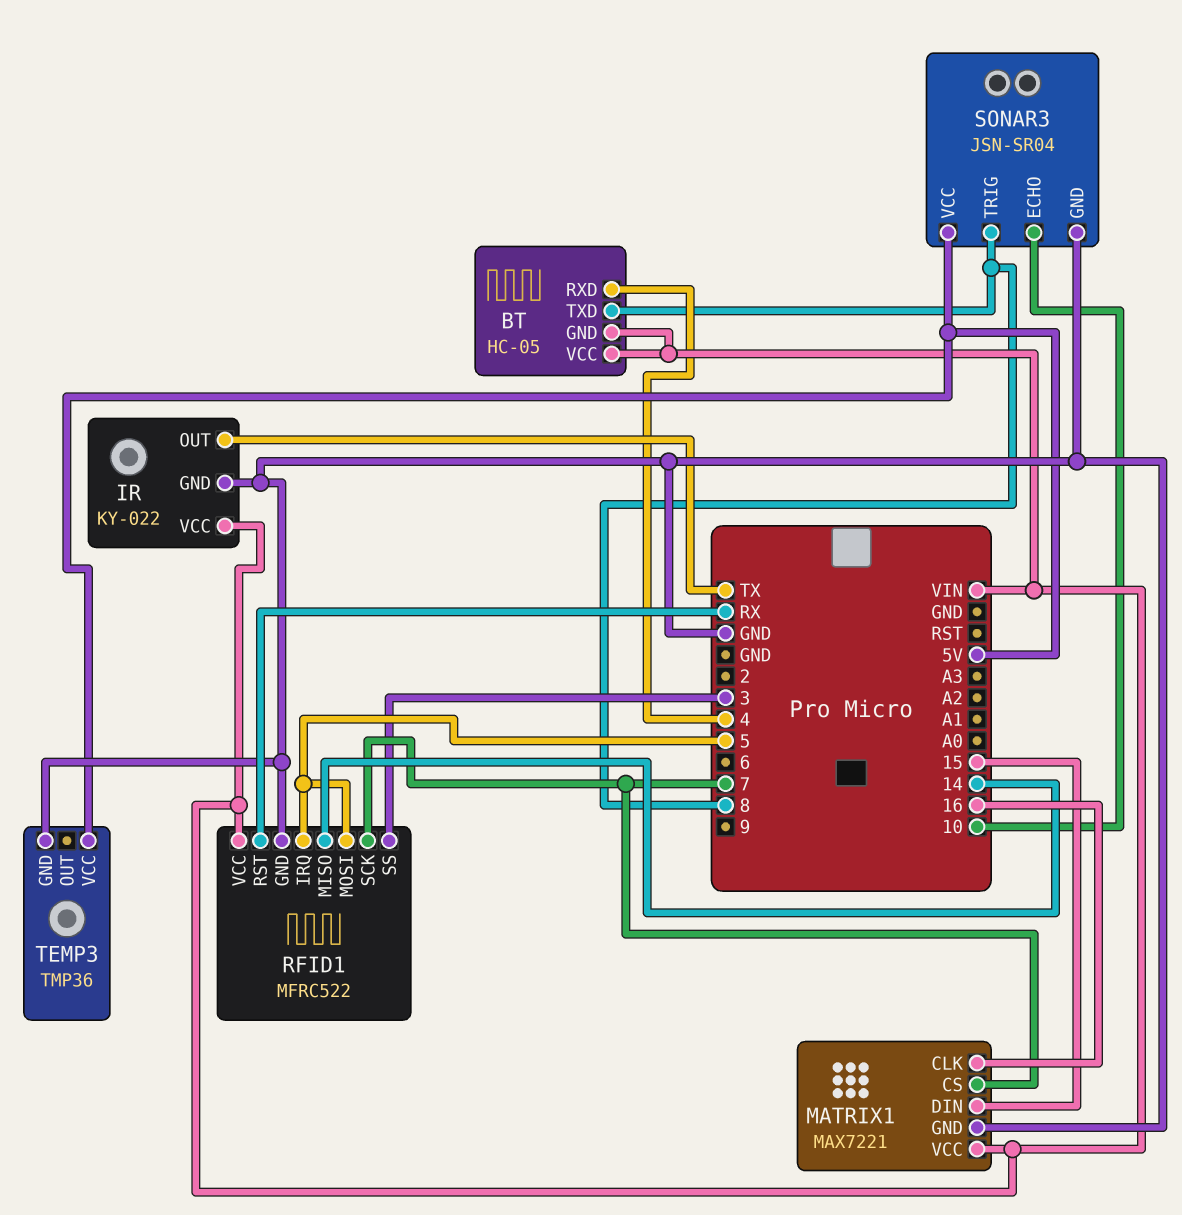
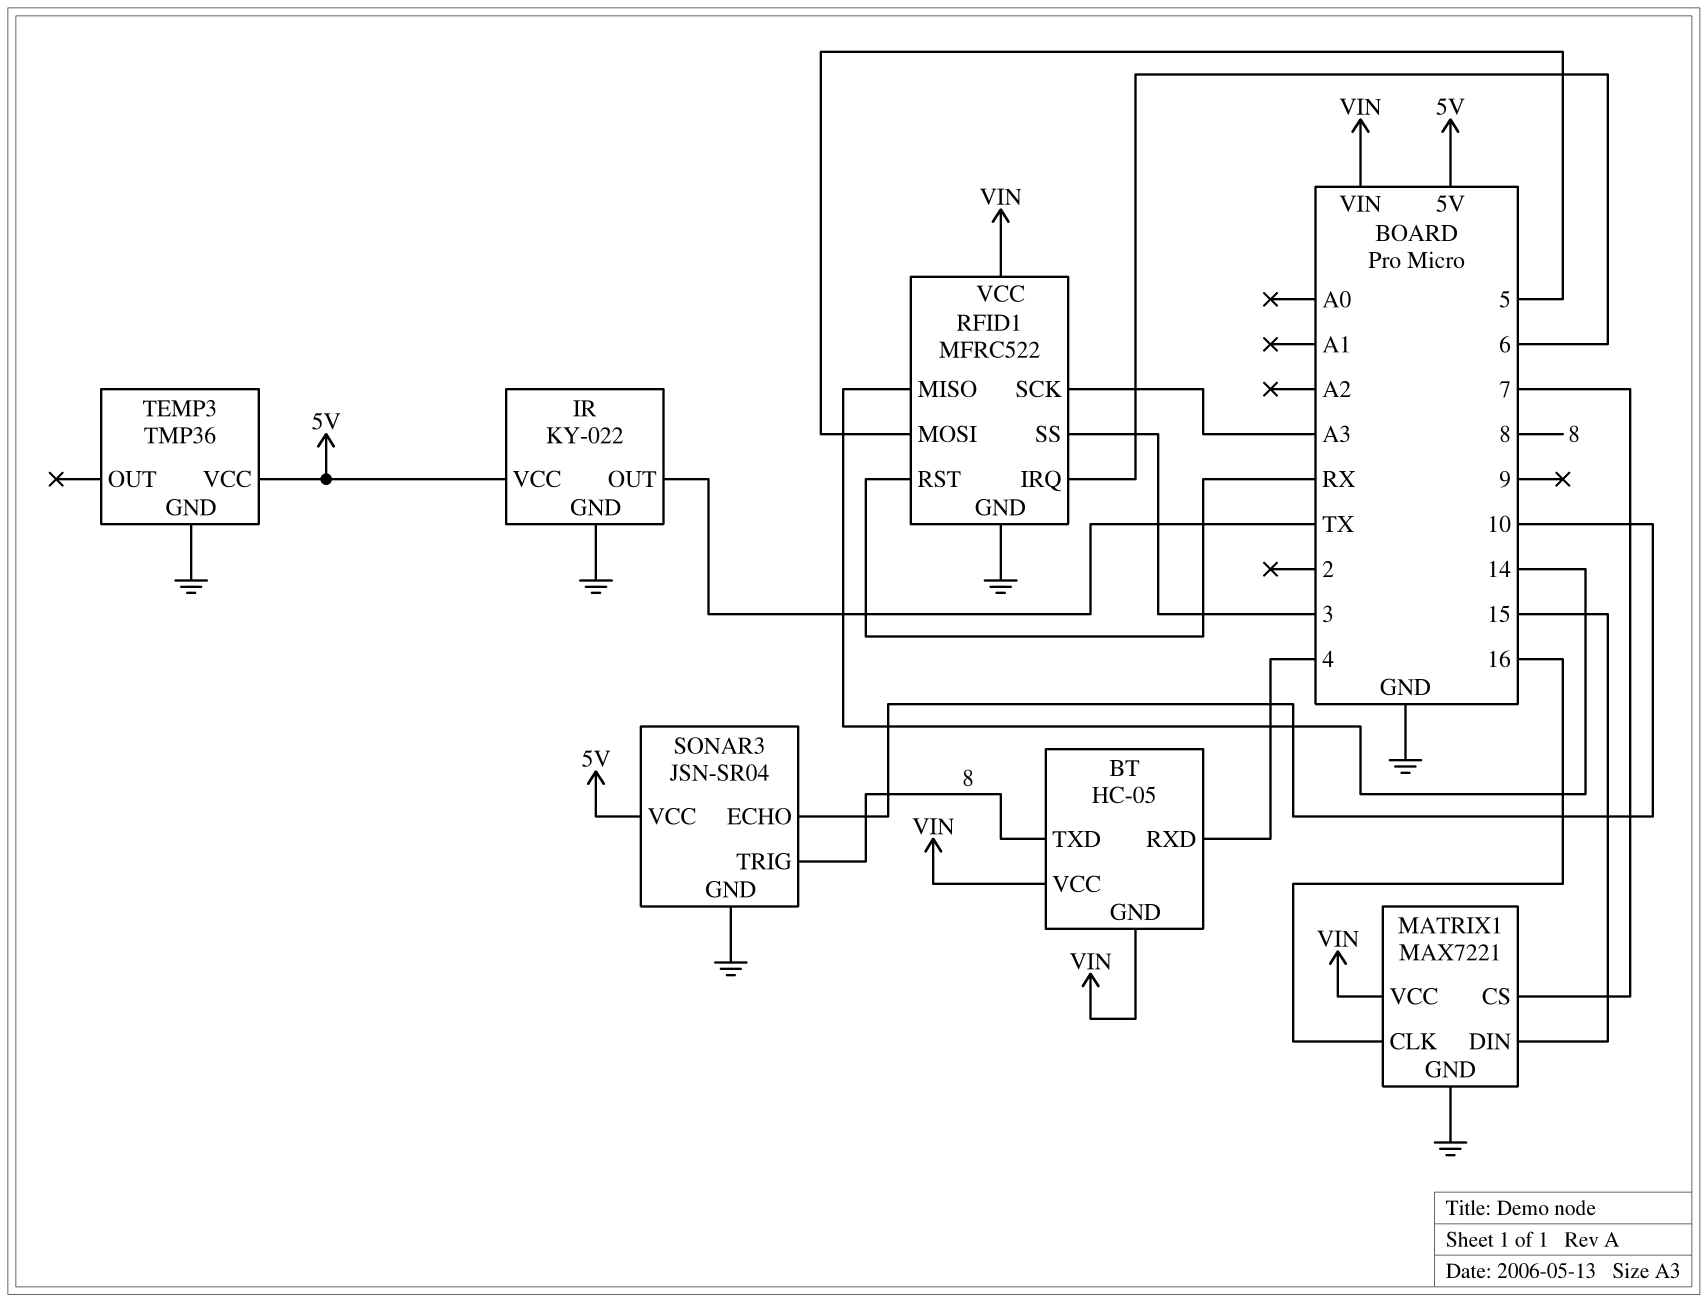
IR pin VCC: VIN -> 5V
RFID1 pin IRQ: 5 -> 6
RFID1 pin SCK: 7 -> A3

